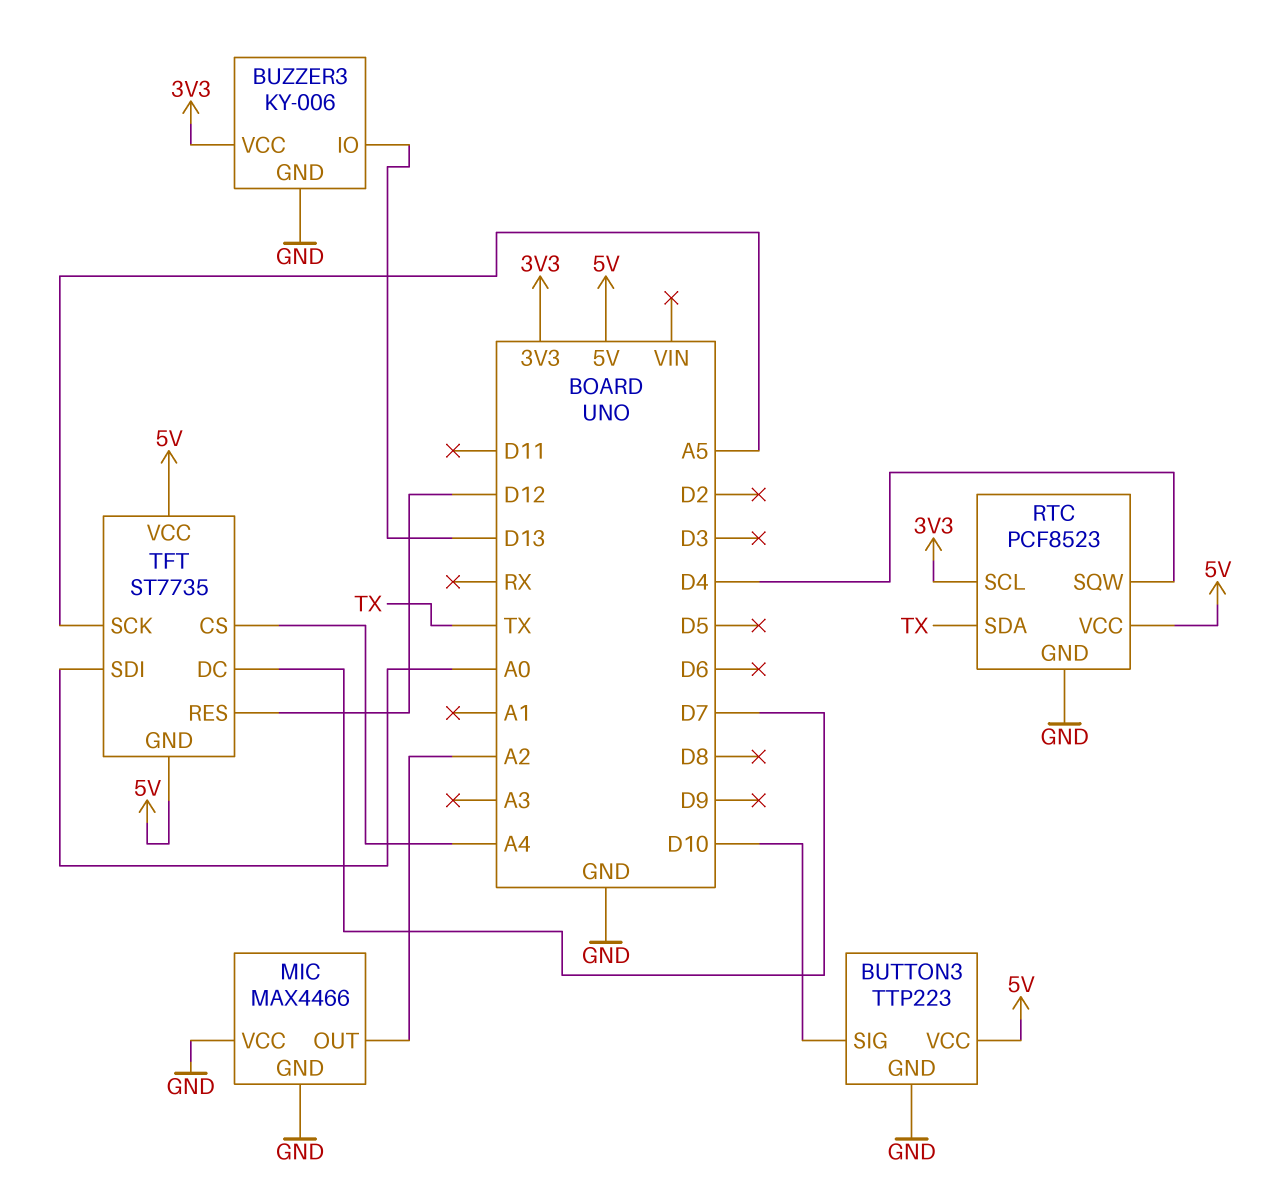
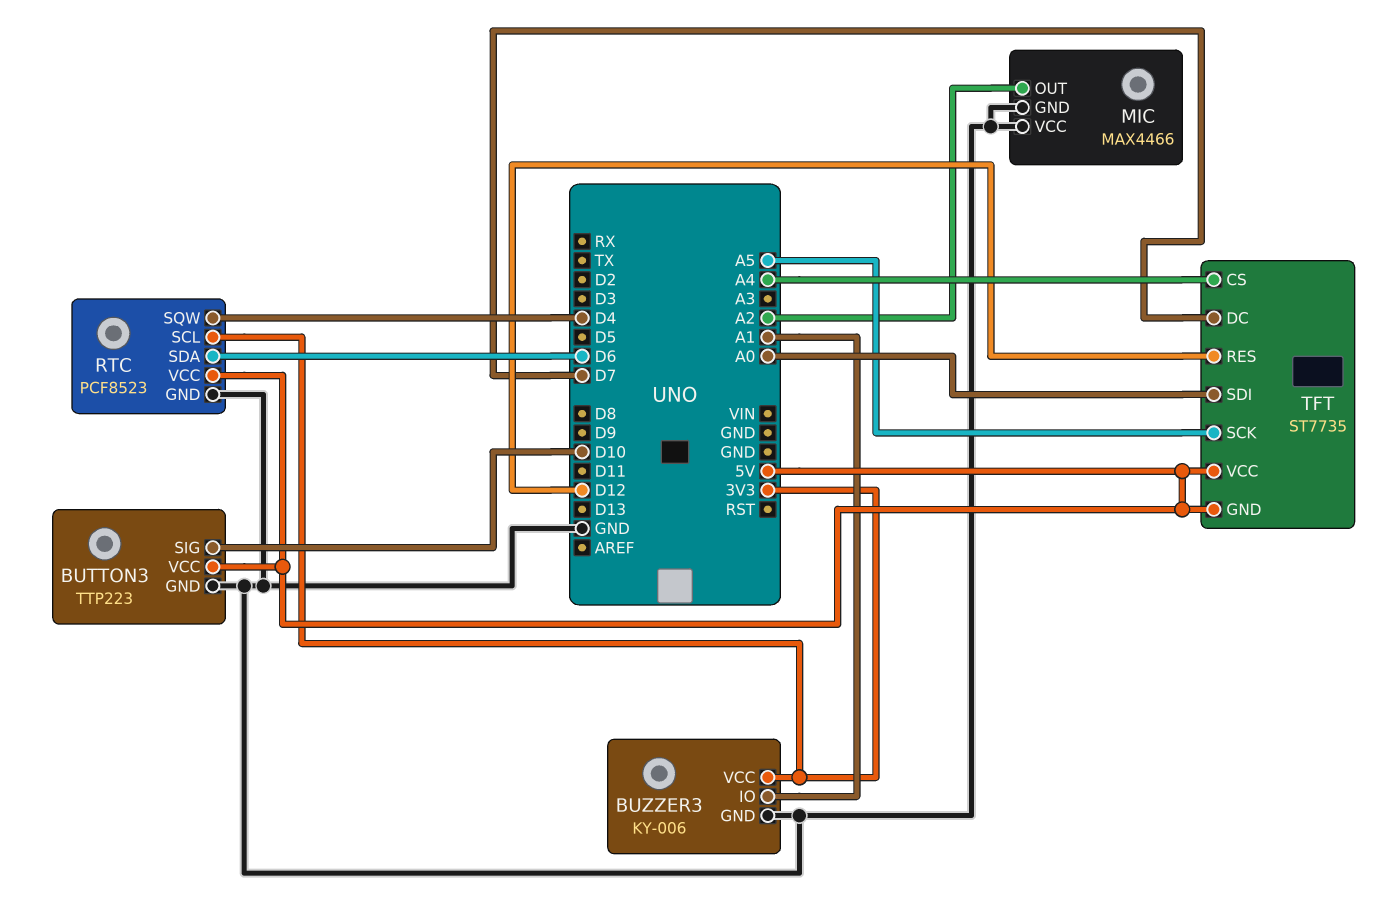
BUZZER3 pin IO: D13 -> A1
RTC pin SDA: TX -> D6

